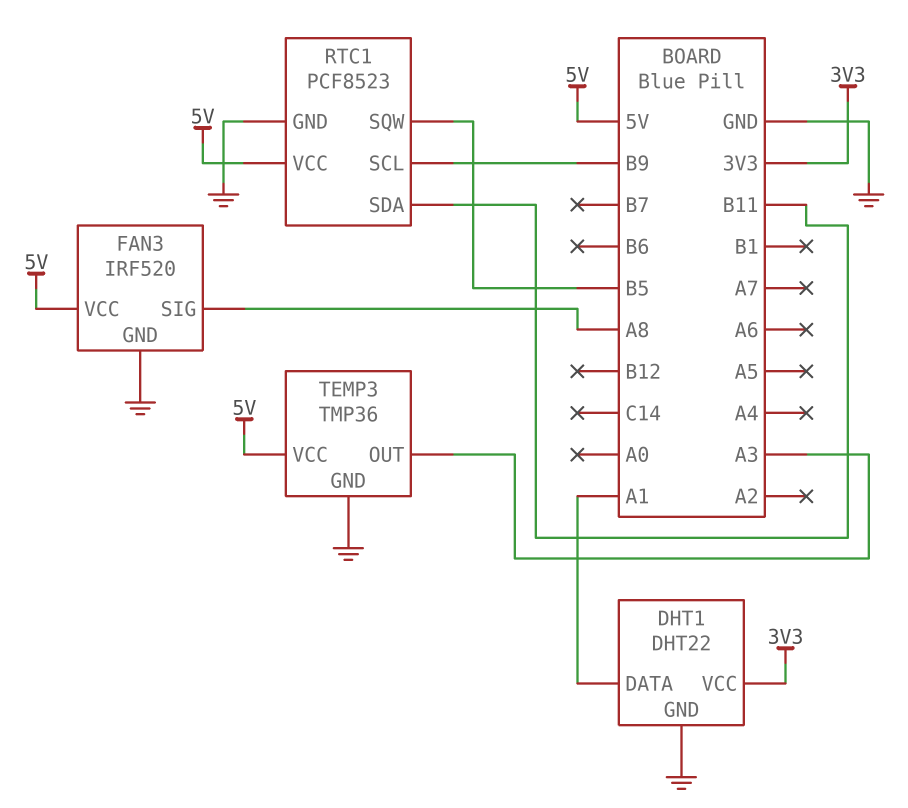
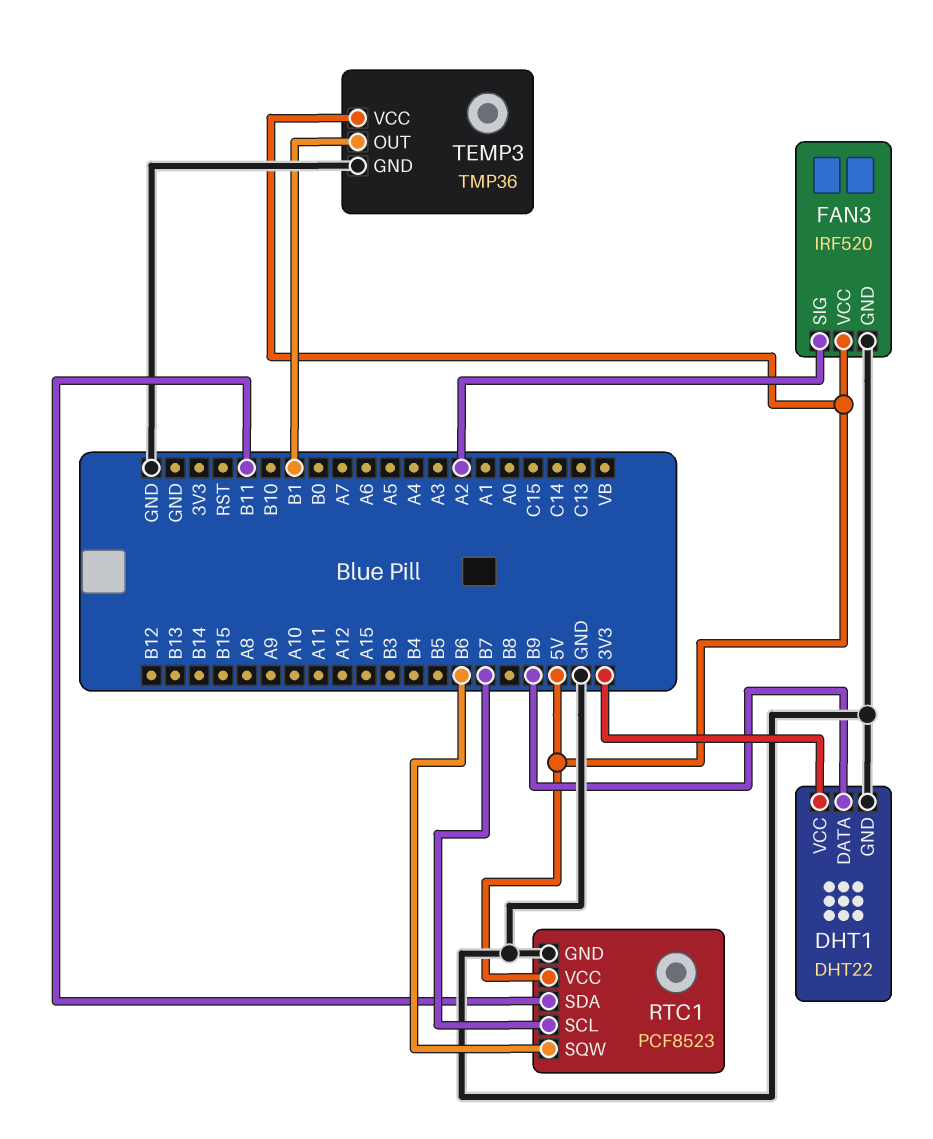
DHT1 pin DATA: A1 -> B9
FAN3 pin SIG: A8 -> A2
RTC1 pin SCL: B9 -> B7
RTC1 pin SQW: B5 -> B6
TEMP3 pin OUT: A3 -> B1

